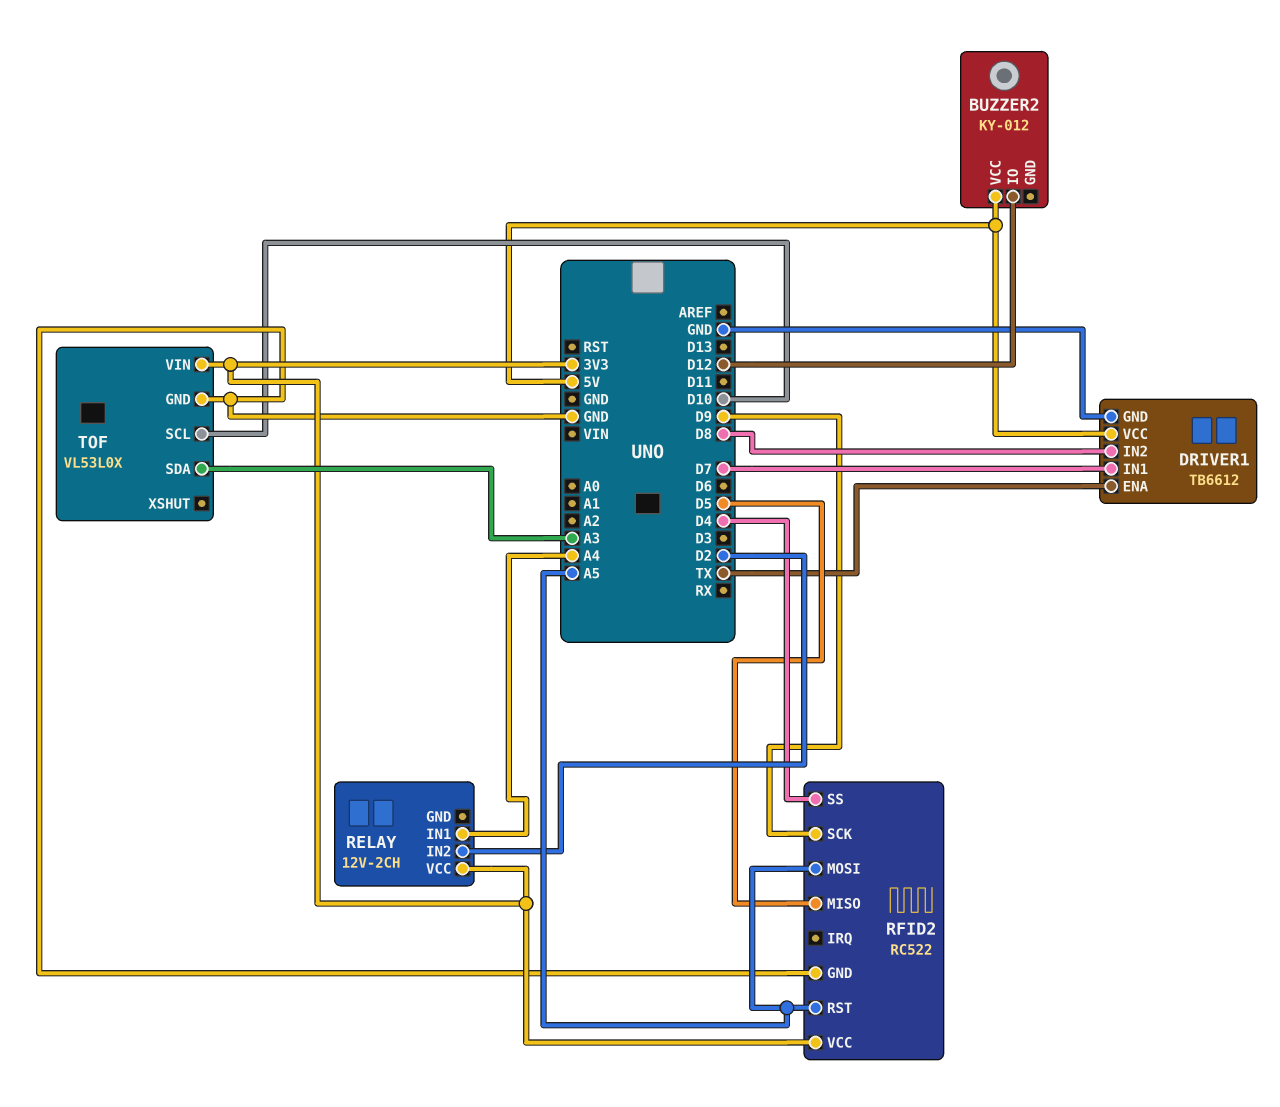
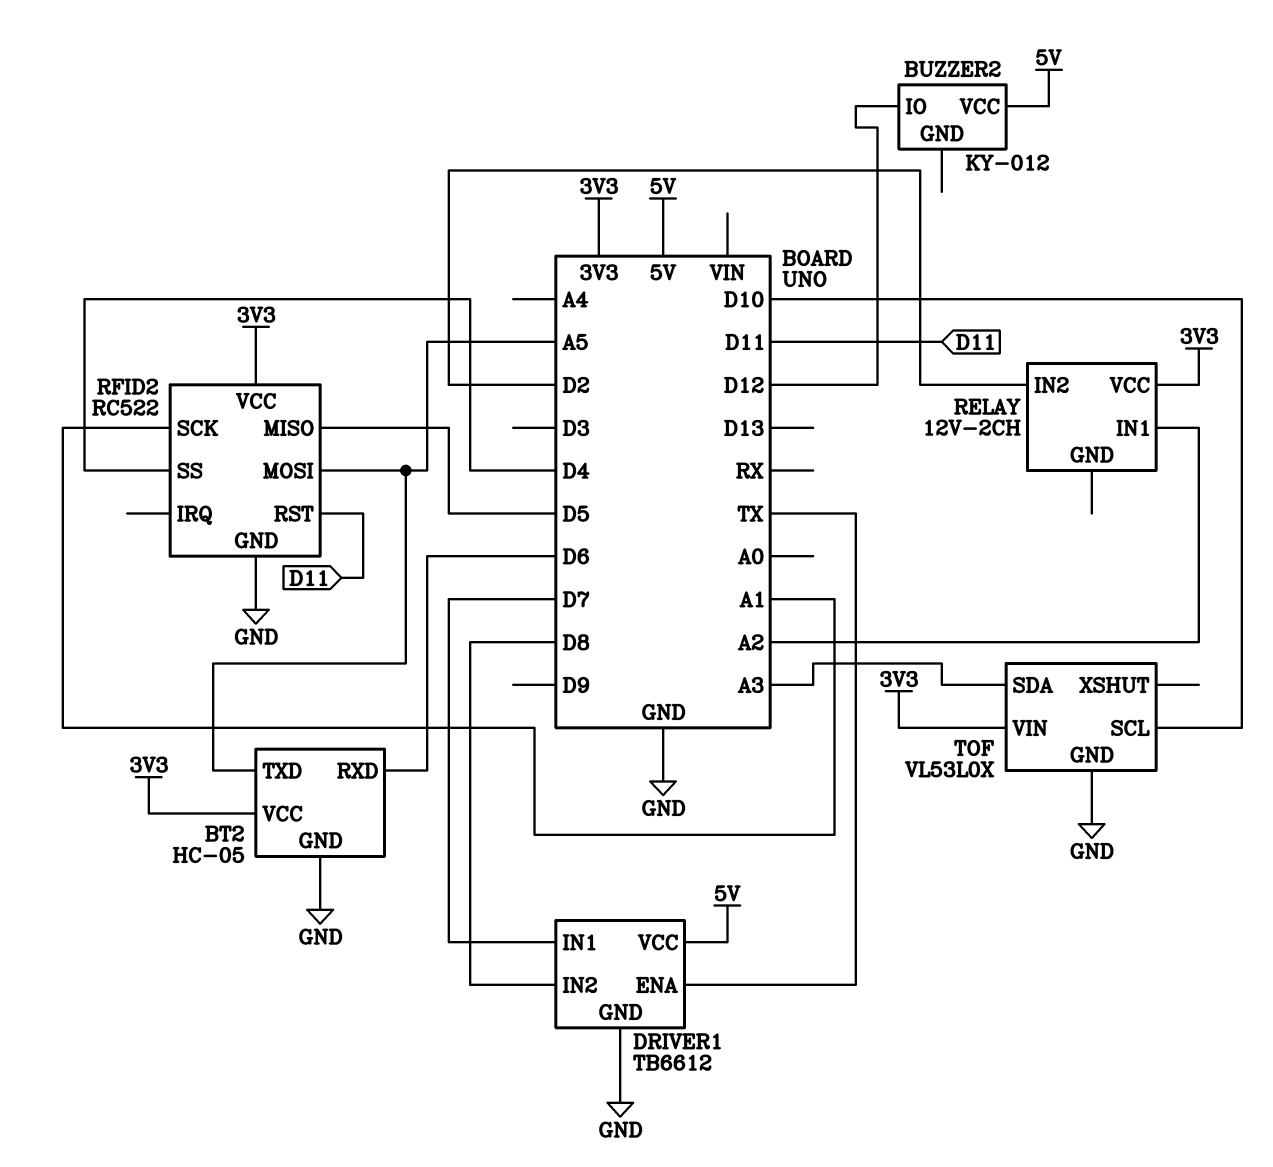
BT2: none -> HC-05
BT2 pin GND: none -> GND
BT2 pin RXD: none -> D6
BT2 pin TXD: none -> A5
BT2 pin VCC: none -> 3V3
RELAY pin IN1: A4 -> A2
RFID2 pin RST: A5 -> D11
RFID2 pin SCK: D9 -> A1

